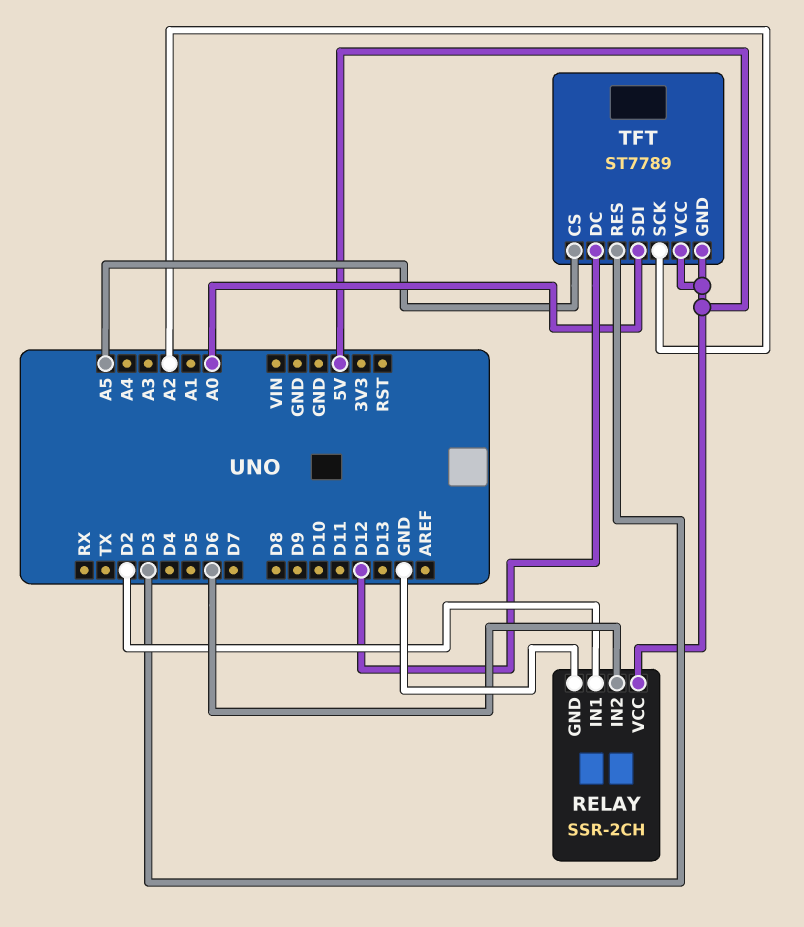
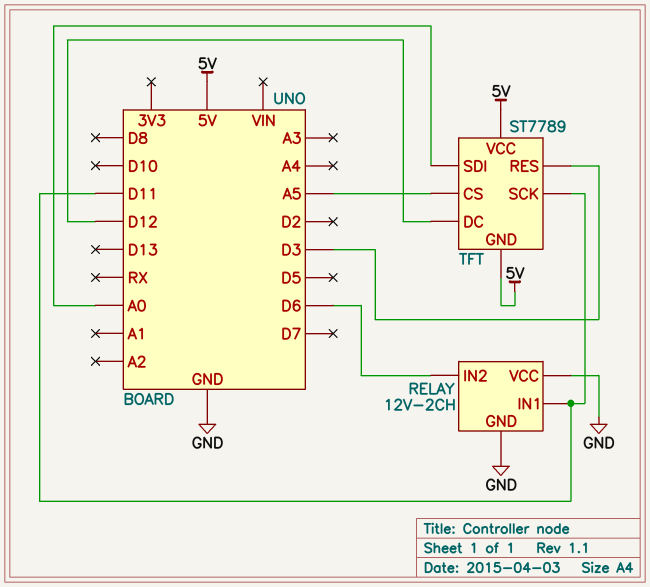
RELAY: SSR-2CH -> 12V-2CH
RELAY pin IN1: D2 -> D11
RELAY pin VCC: 5V -> GND
TFT pin SCK: A2 -> D11

